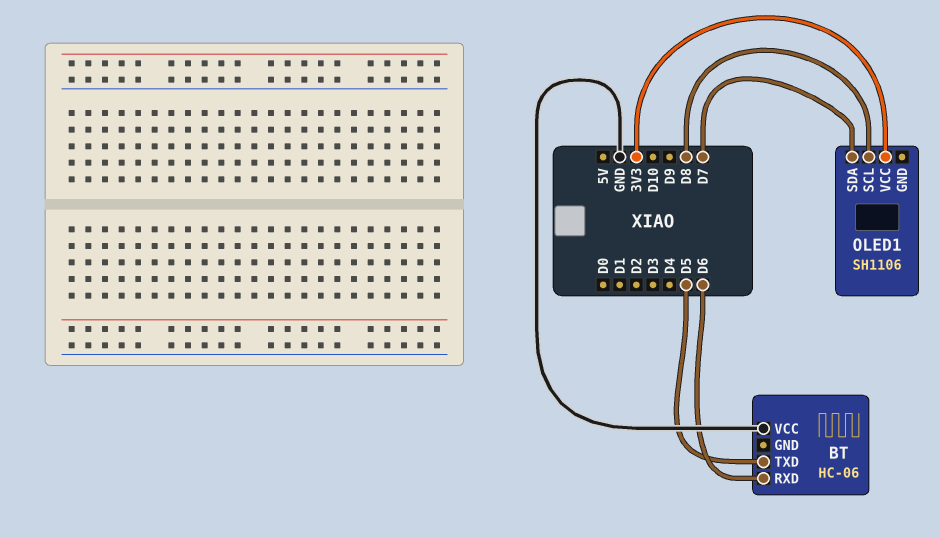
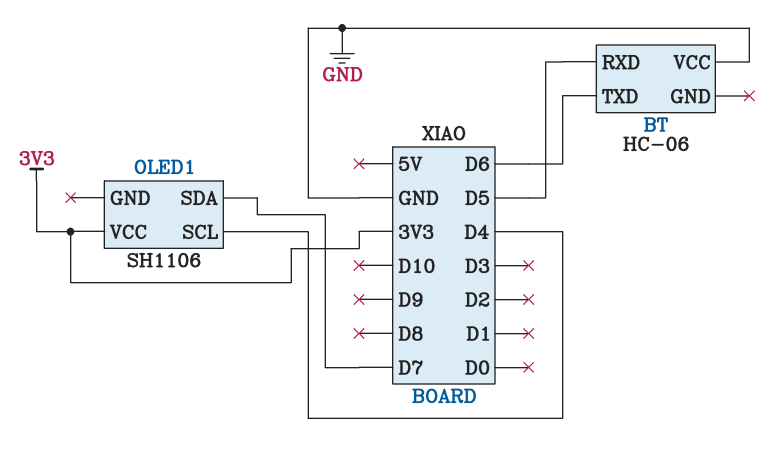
BT pin RXD: D6 -> D5
BT pin TXD: D5 -> D6
OLED1 pin SCL: D8 -> D4

